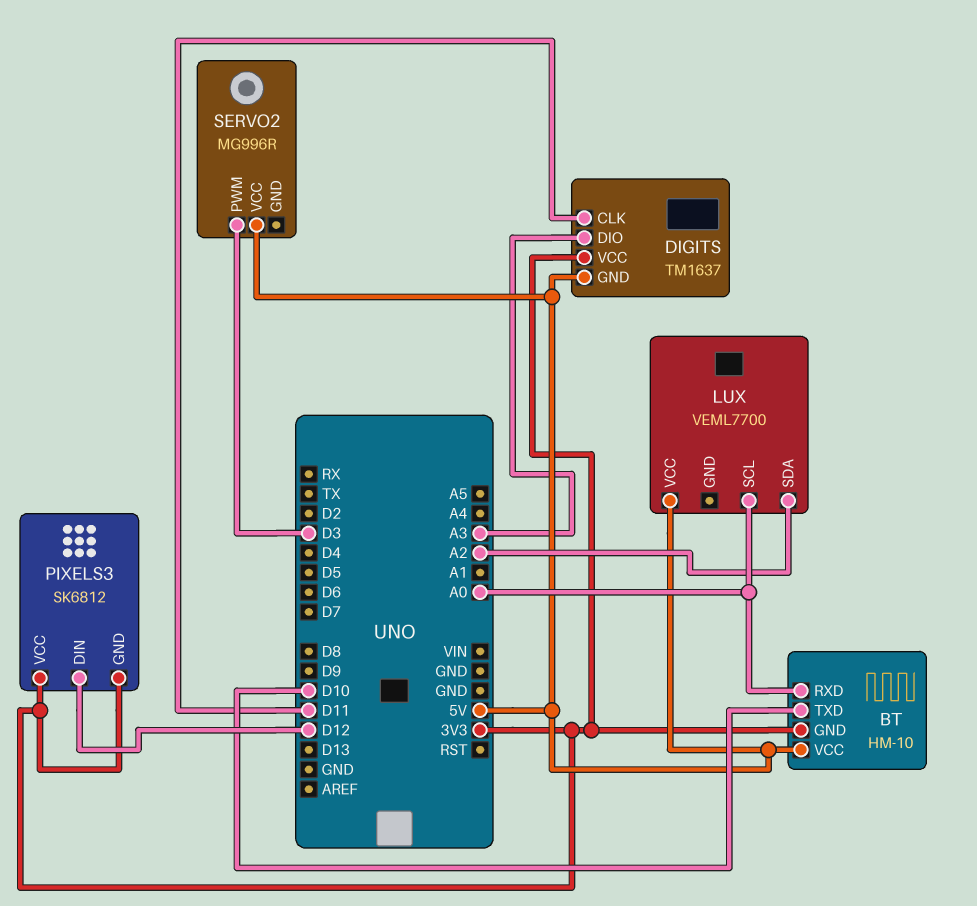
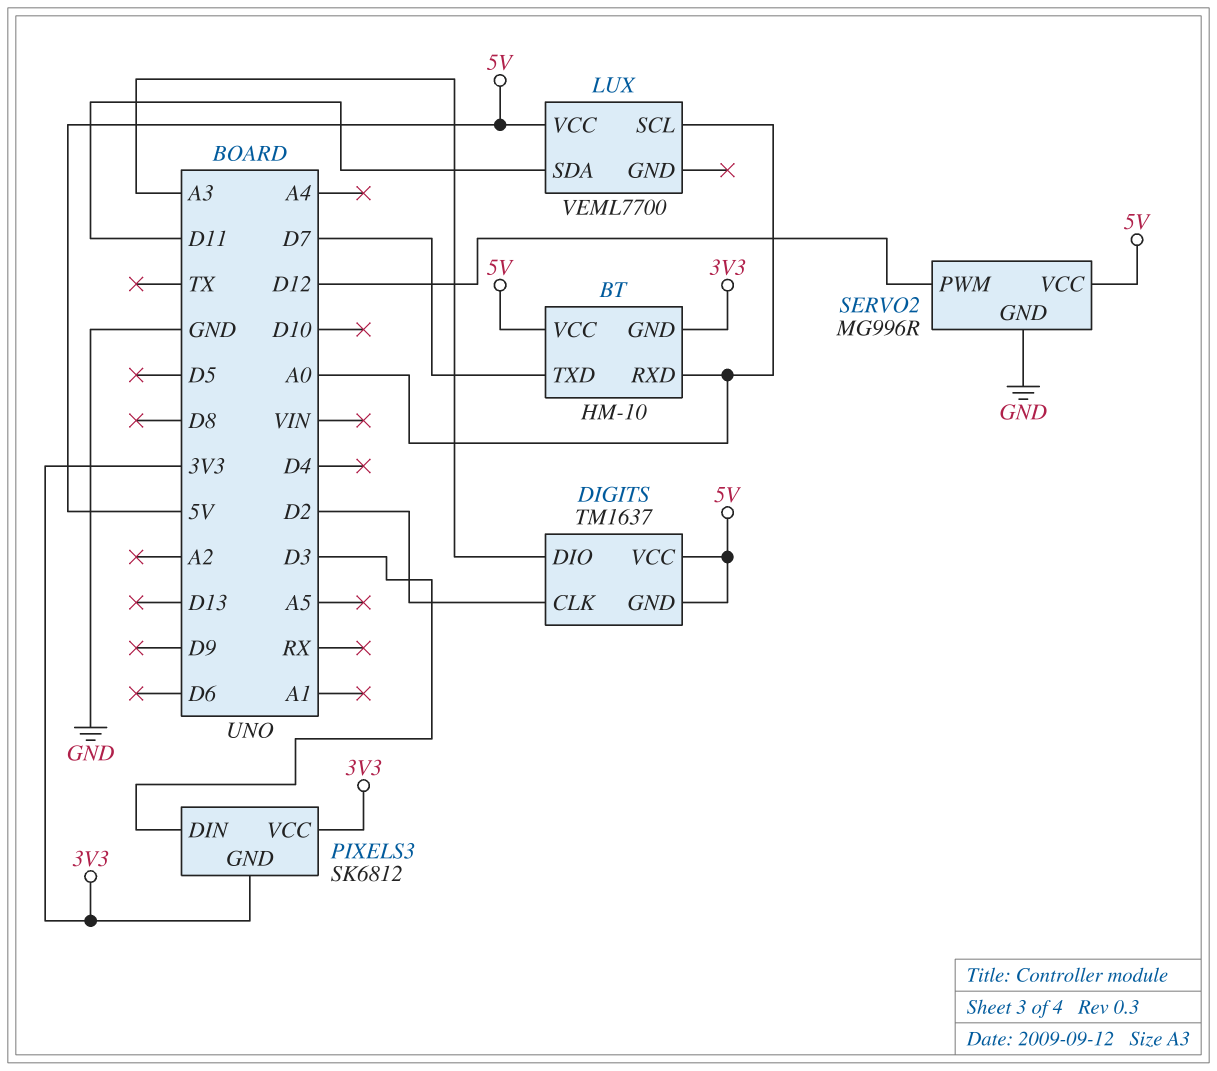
BT pin TXD: D10 -> D7
DIGITS pin CLK: D11 -> D2
DIGITS pin VCC: 3V3 -> 5V
LUX pin SDA: A2 -> D11
PIXELS3 pin DIN: D12 -> D3
SERVO2 pin GND: none -> GND
SERVO2 pin PWM: D3 -> D12

